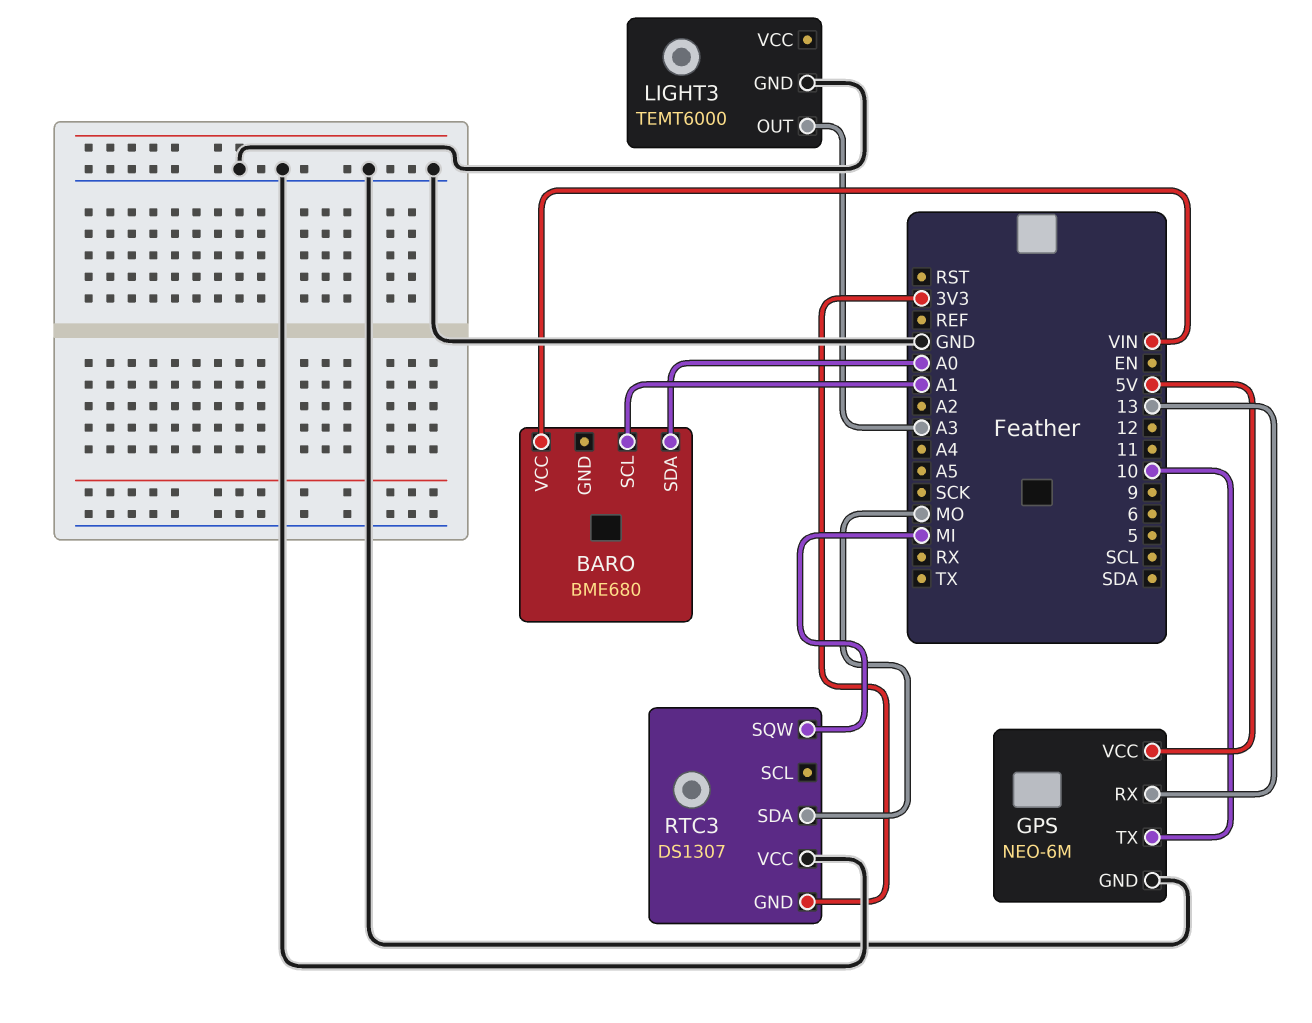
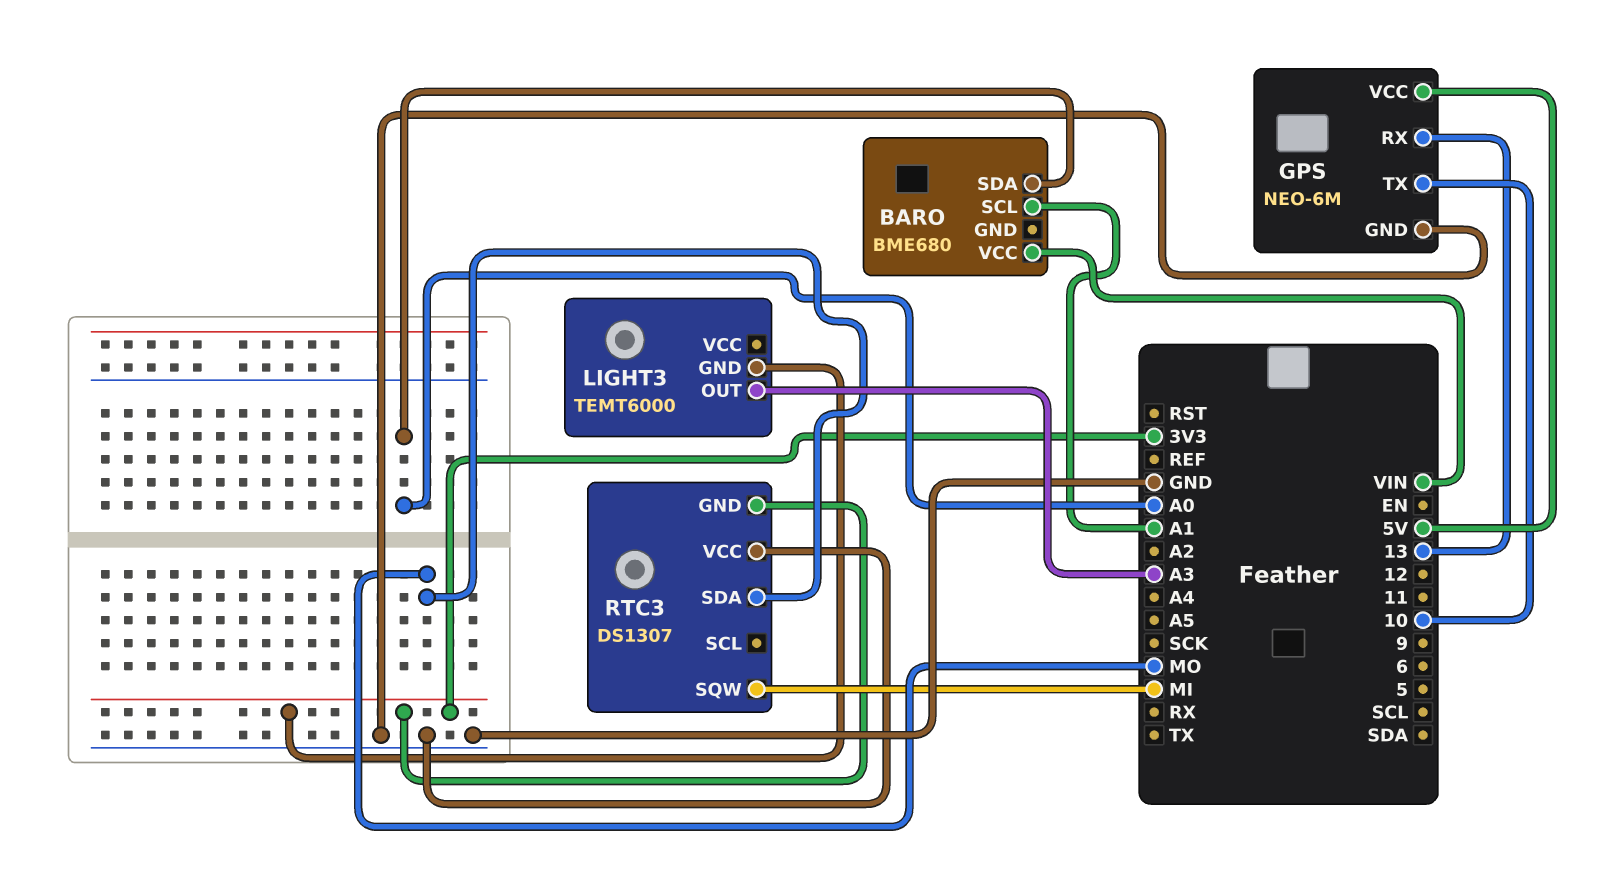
LIGHT3 pin GND: GND -> 3V3

